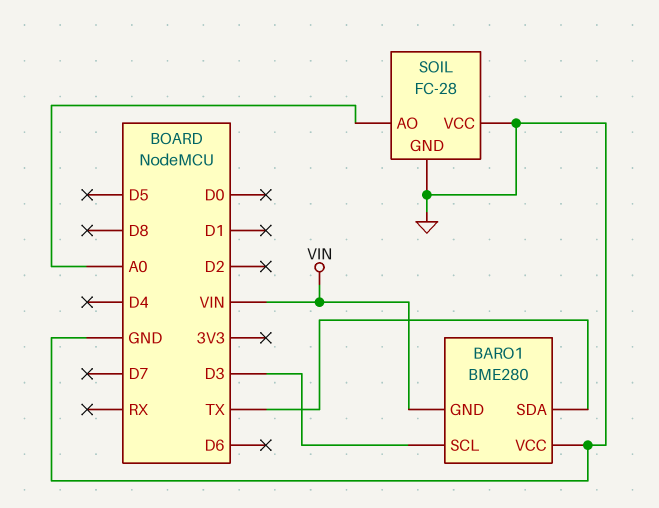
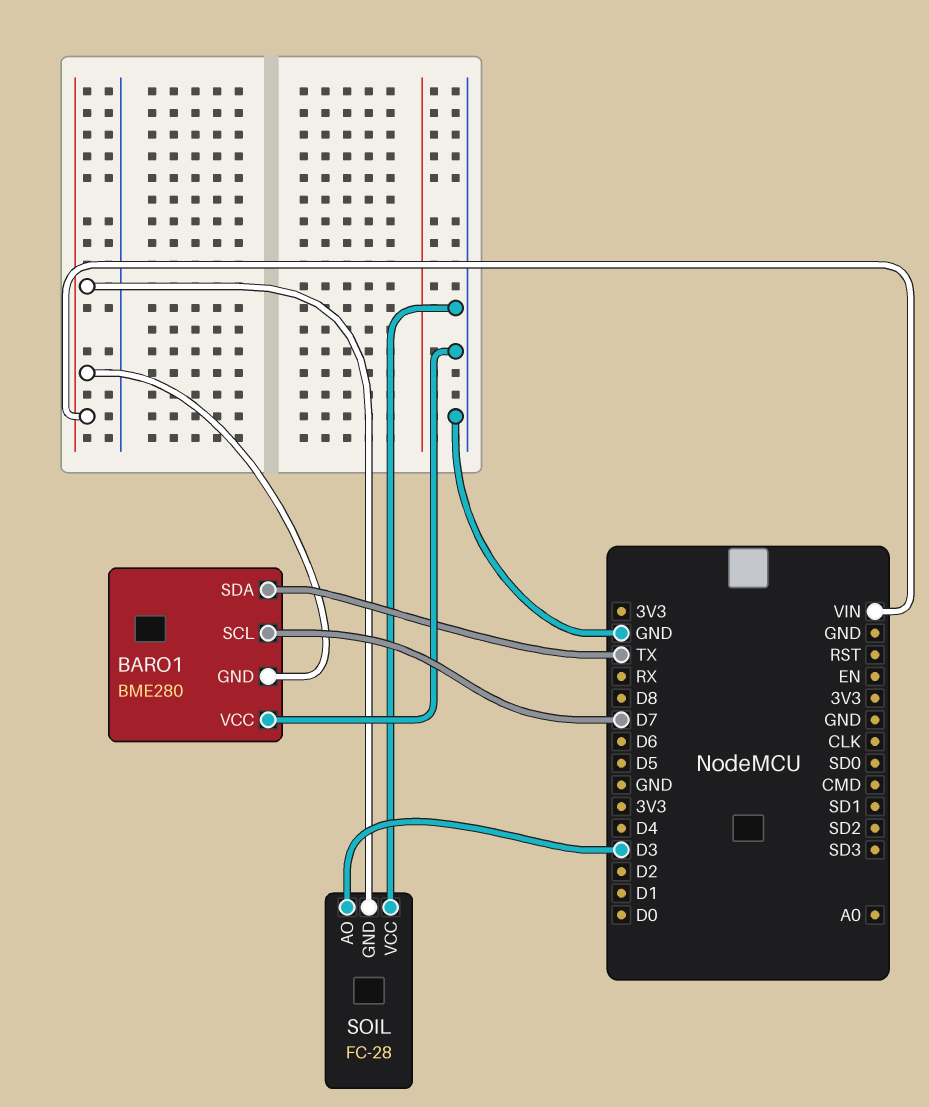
BARO1 pin SCL: D3 -> D7
SOIL pin AO: A0 -> D3
SOIL pin GND: GND -> VIN

